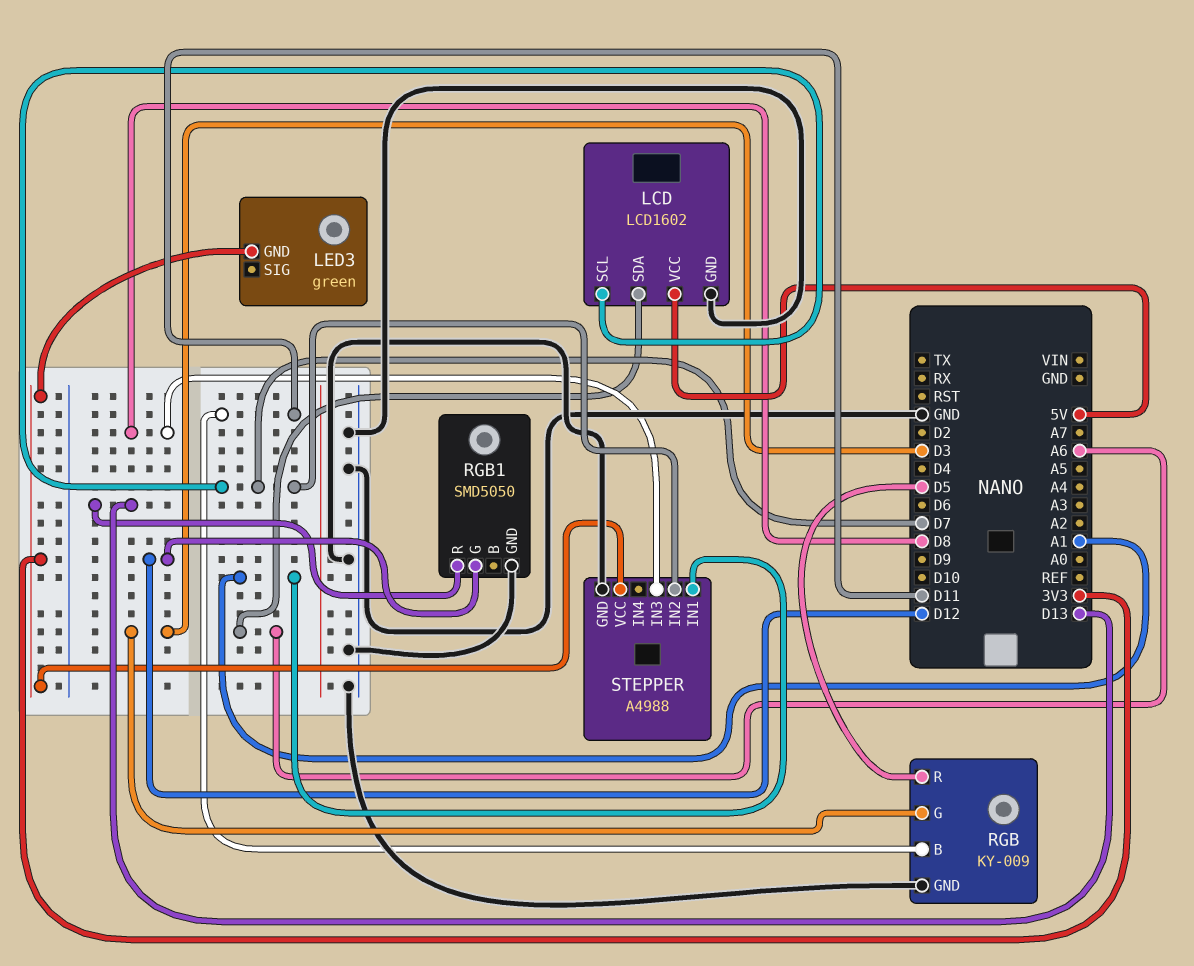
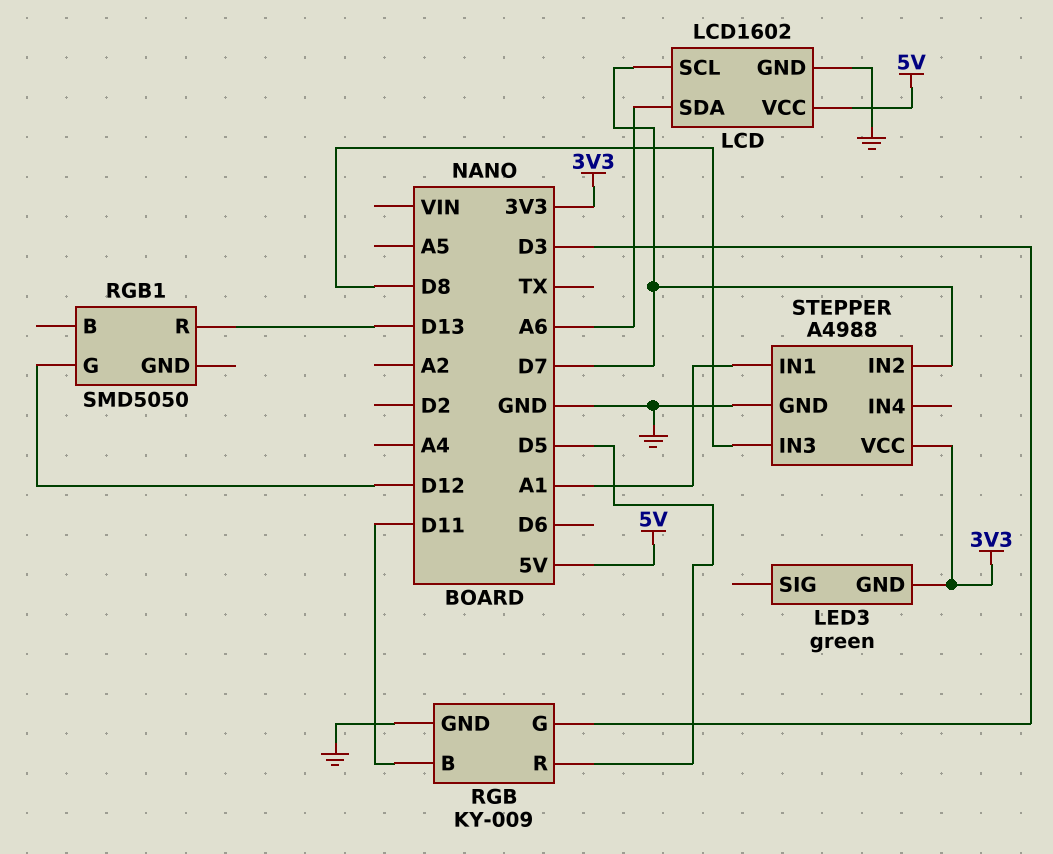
RGB1 pin GND: GND -> none

